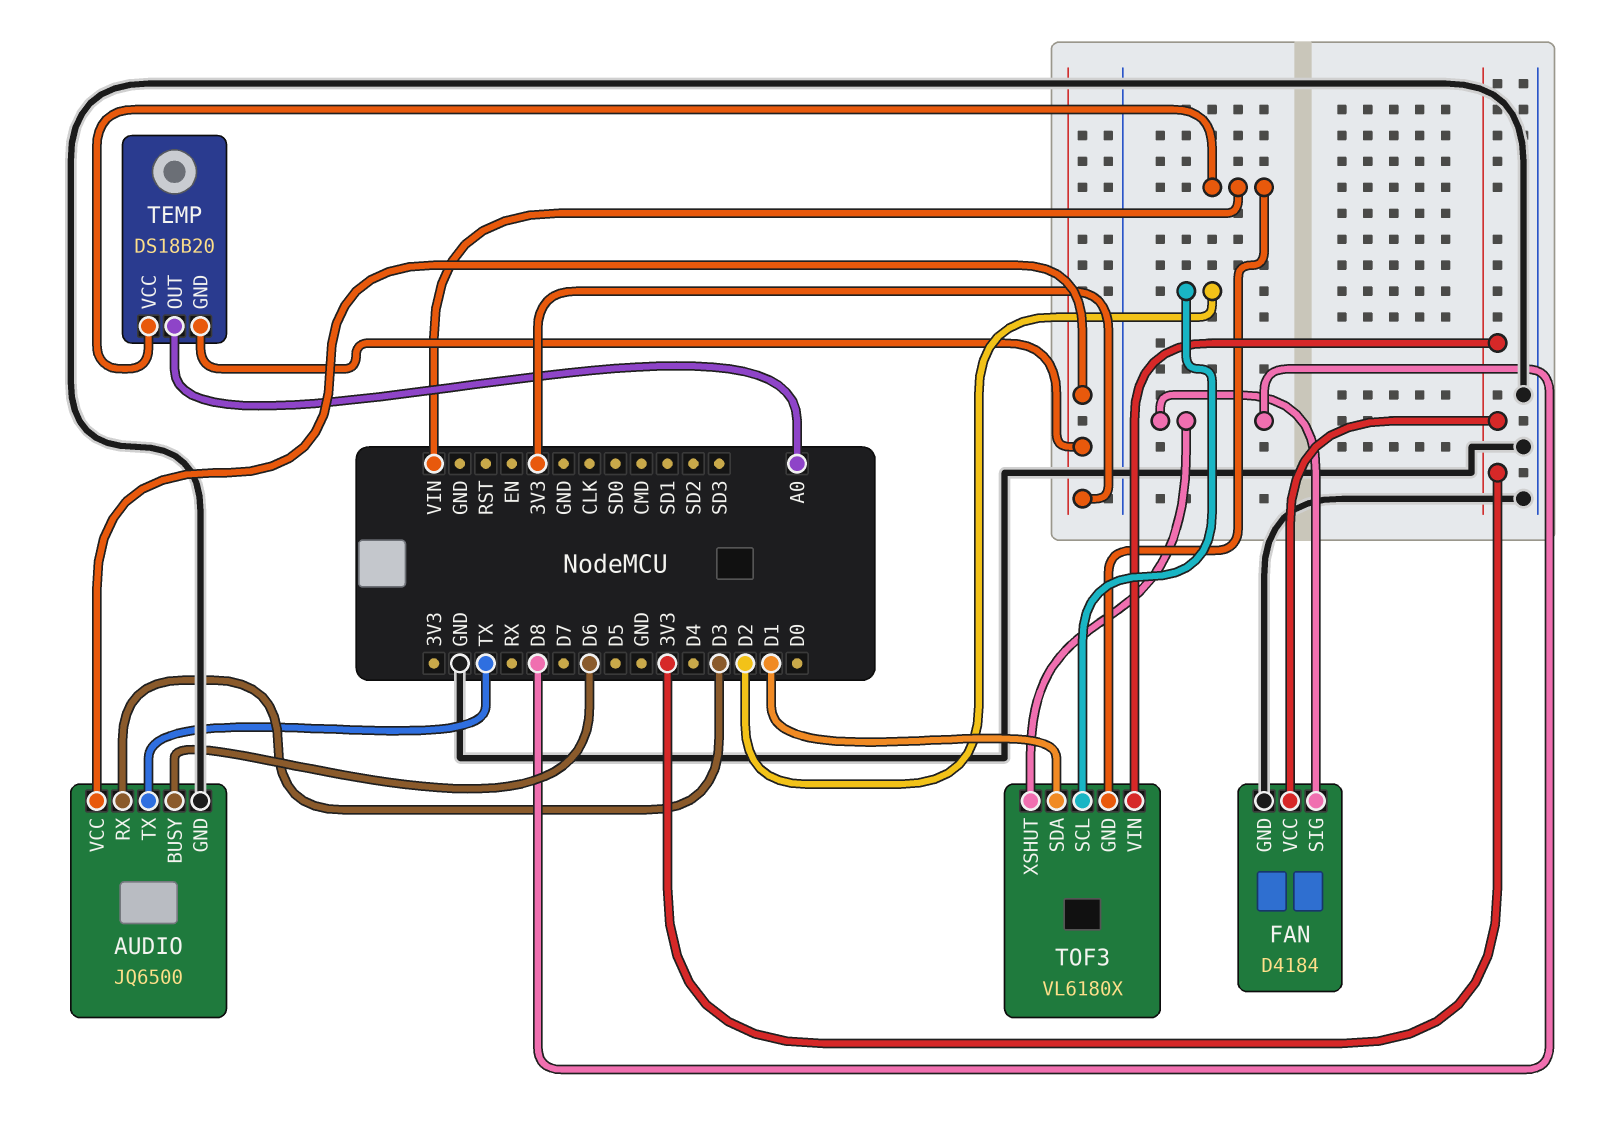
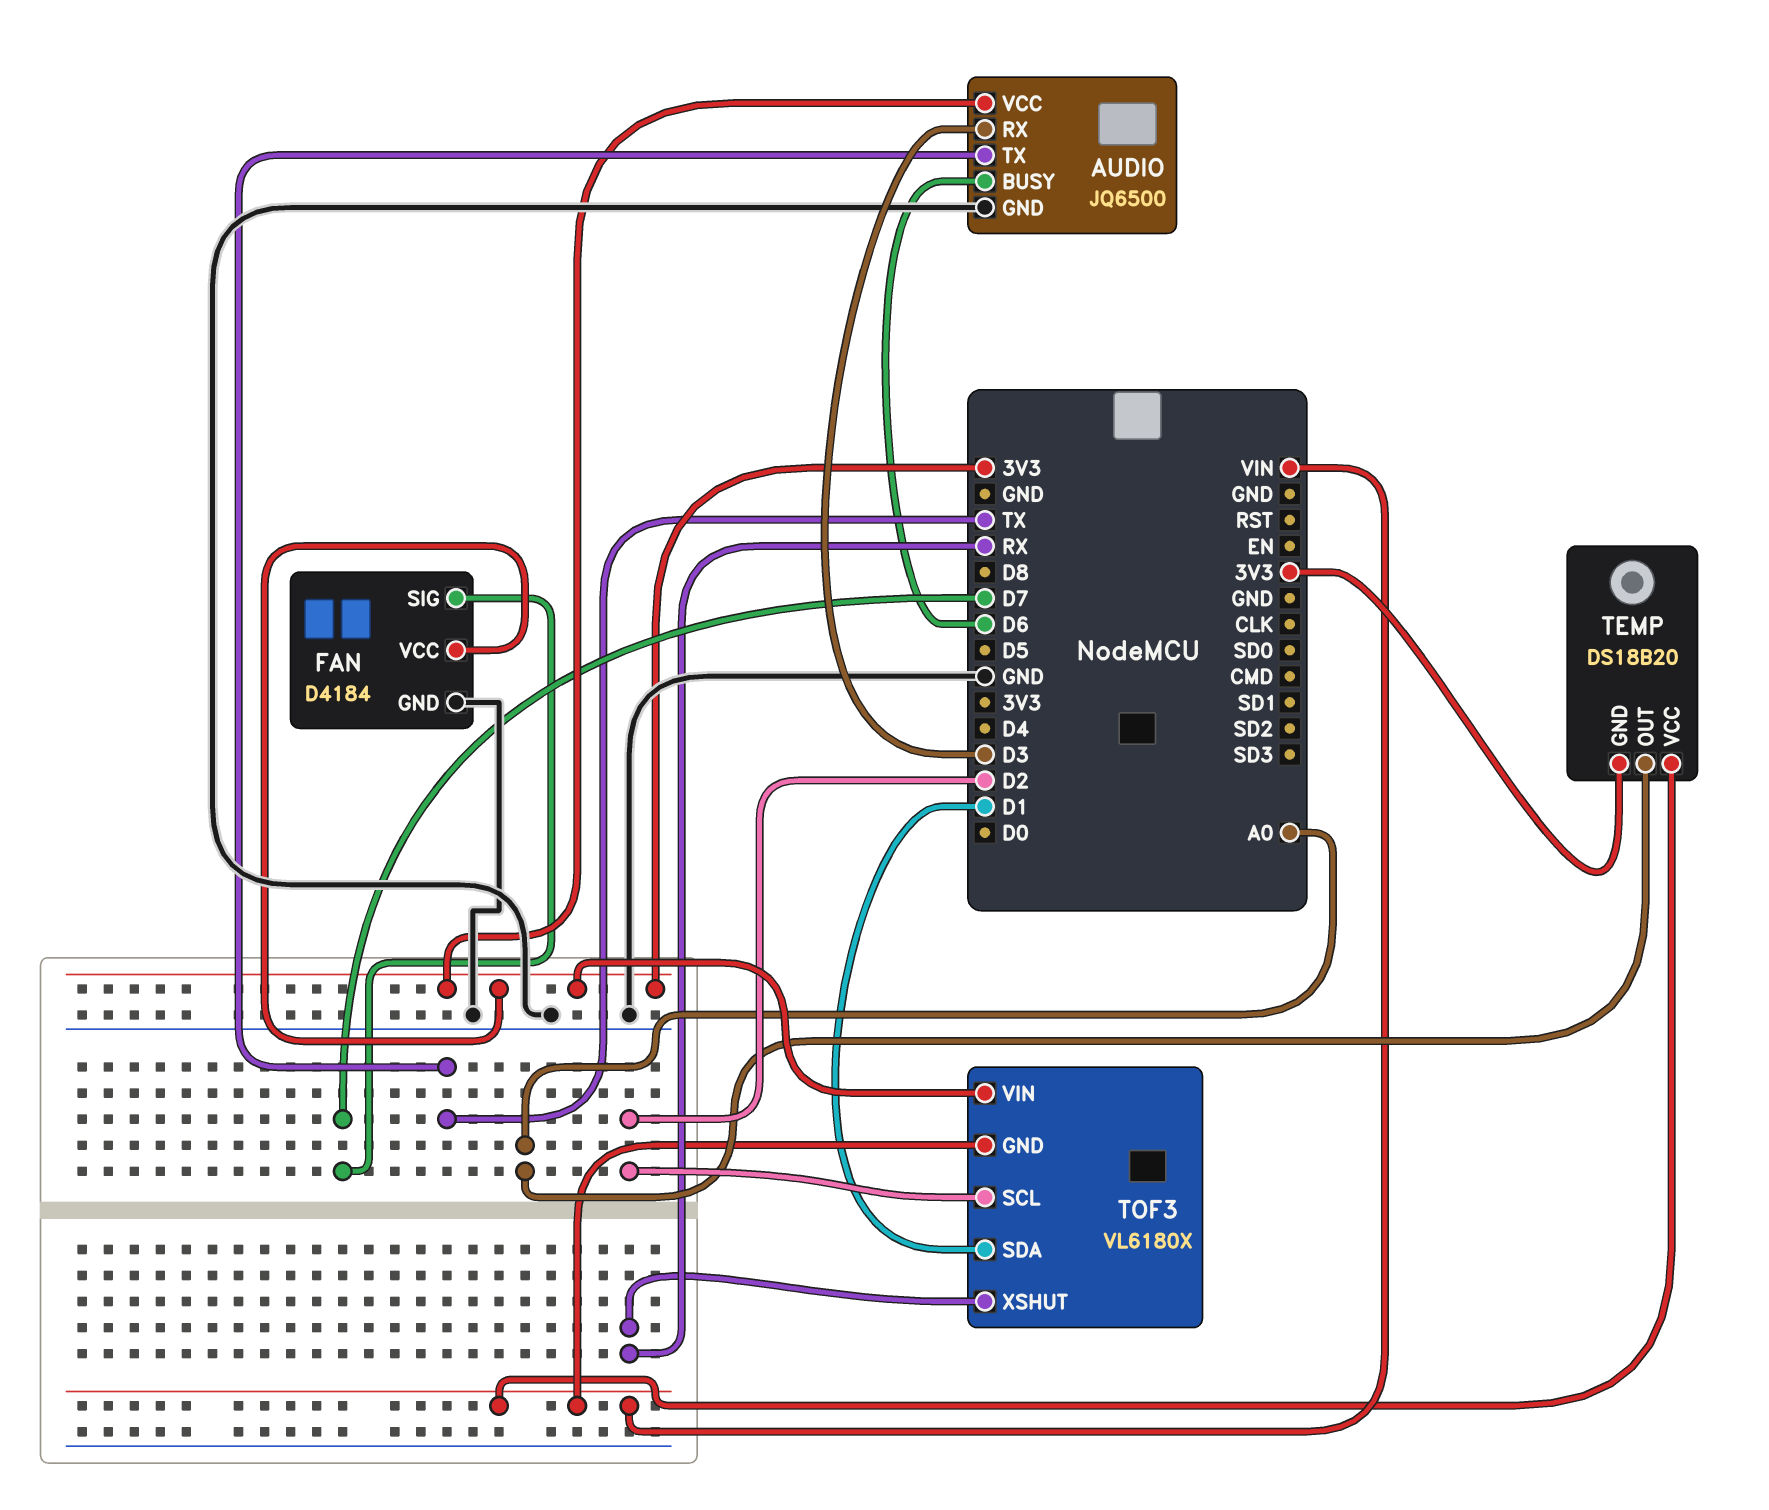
FAN pin SIG: D8 -> D7
TOF3 pin XSHUT: D8 -> RX

